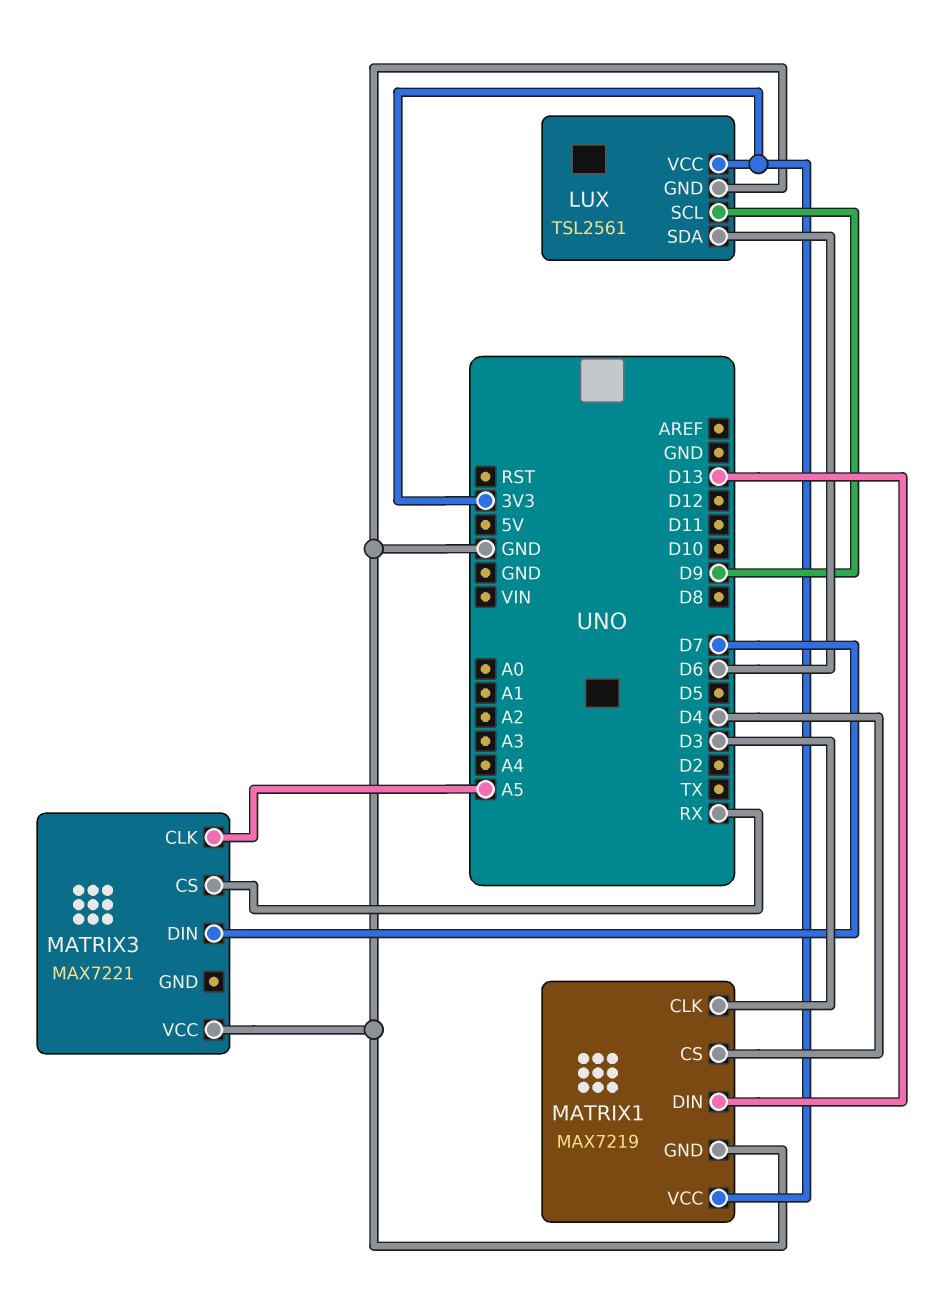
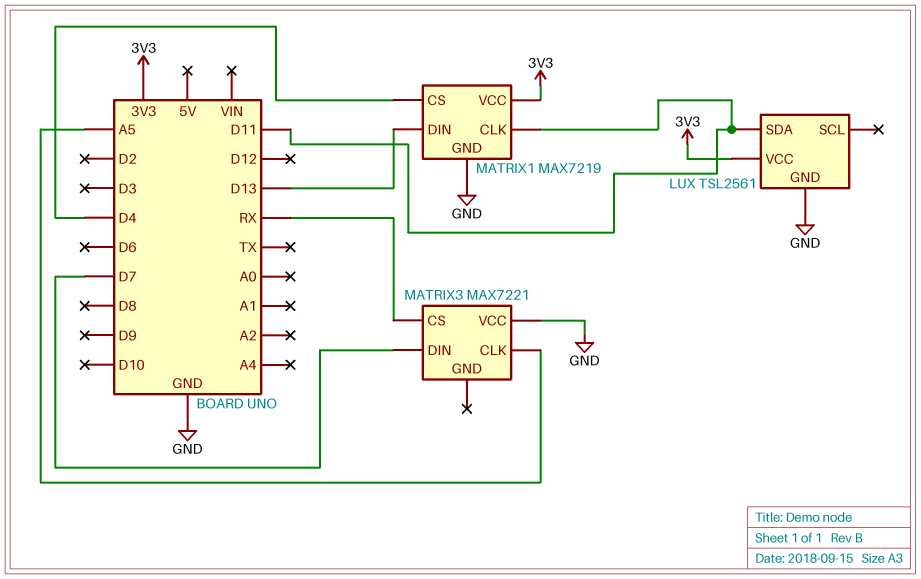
LUX pin SCL: D9 -> none
LUX pin SDA: D6 -> D11
MATRIX1 pin CLK: D3 -> D11

